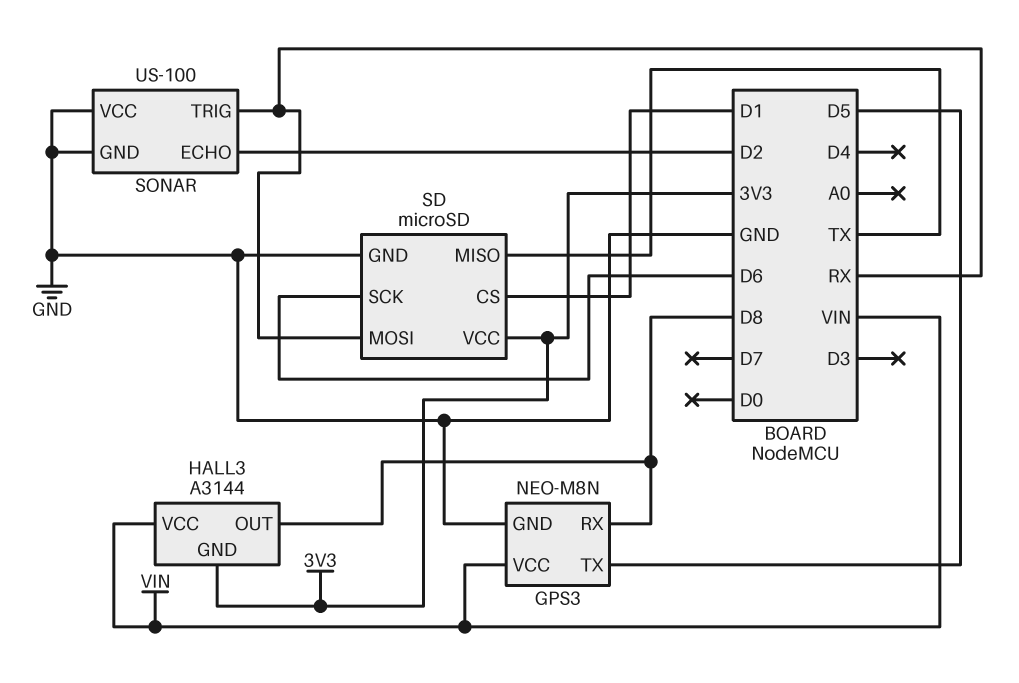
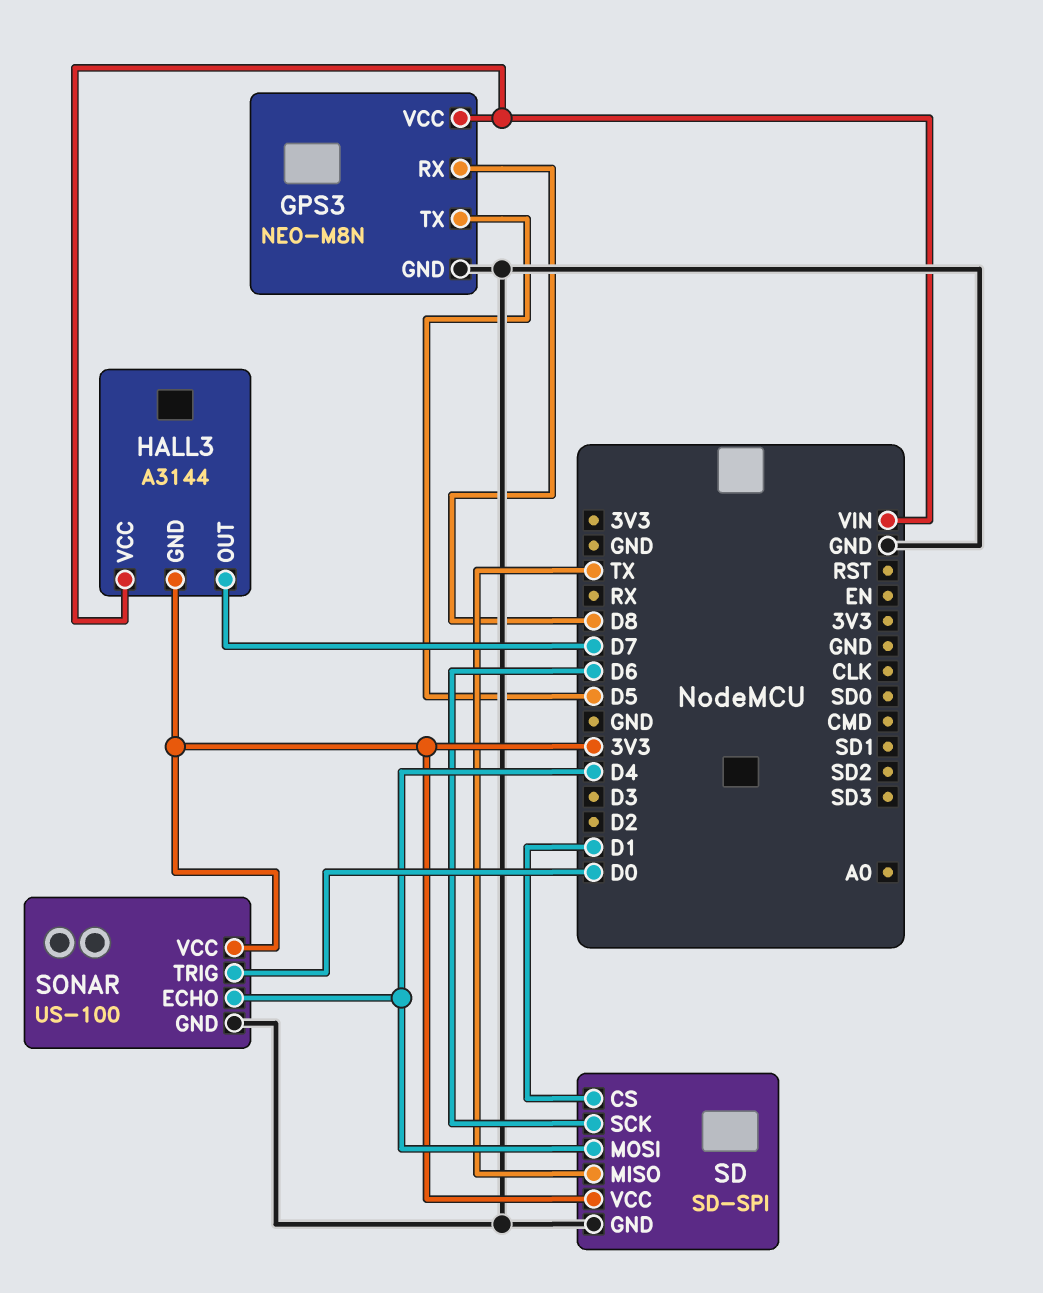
HALL3 pin OUT: D8 -> D7
SD: microSD -> SD-SPI
SD pin MOSI: RX -> D4
SONAR pin ECHO: D2 -> D4
SONAR pin TRIG: RX -> D0
SONAR pin VCC: GND -> 3V3

